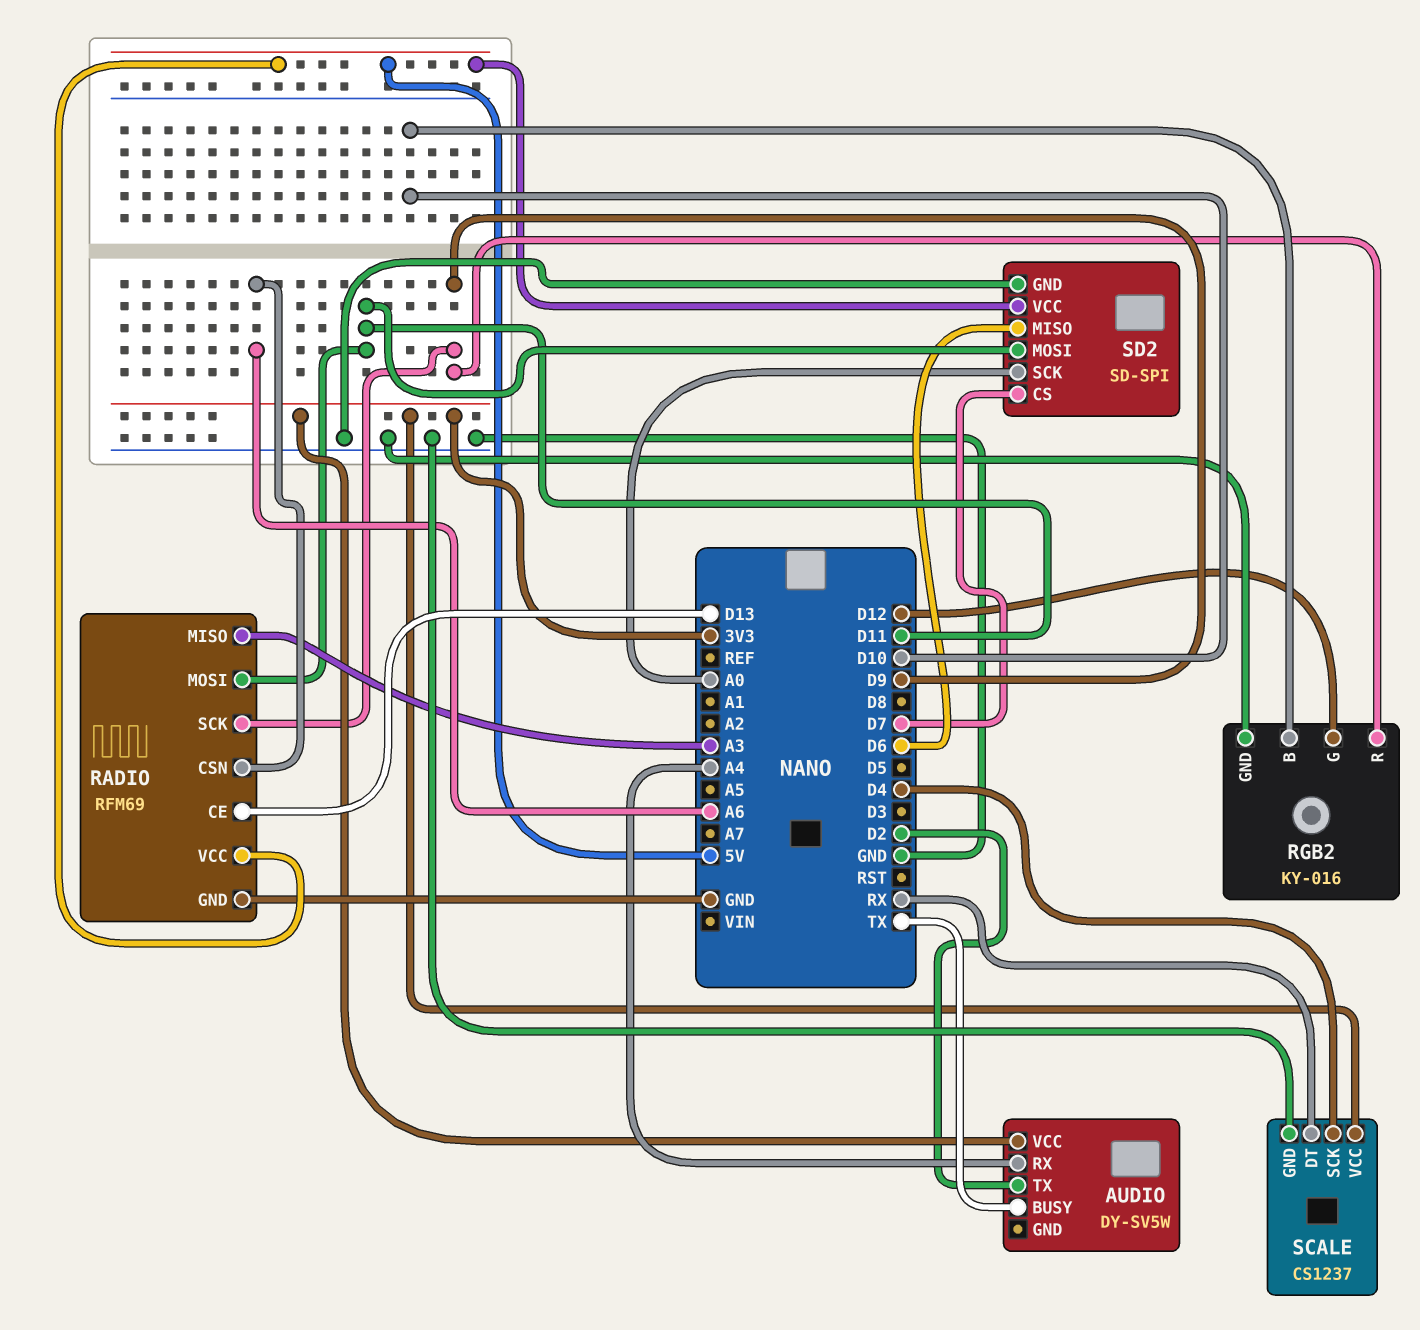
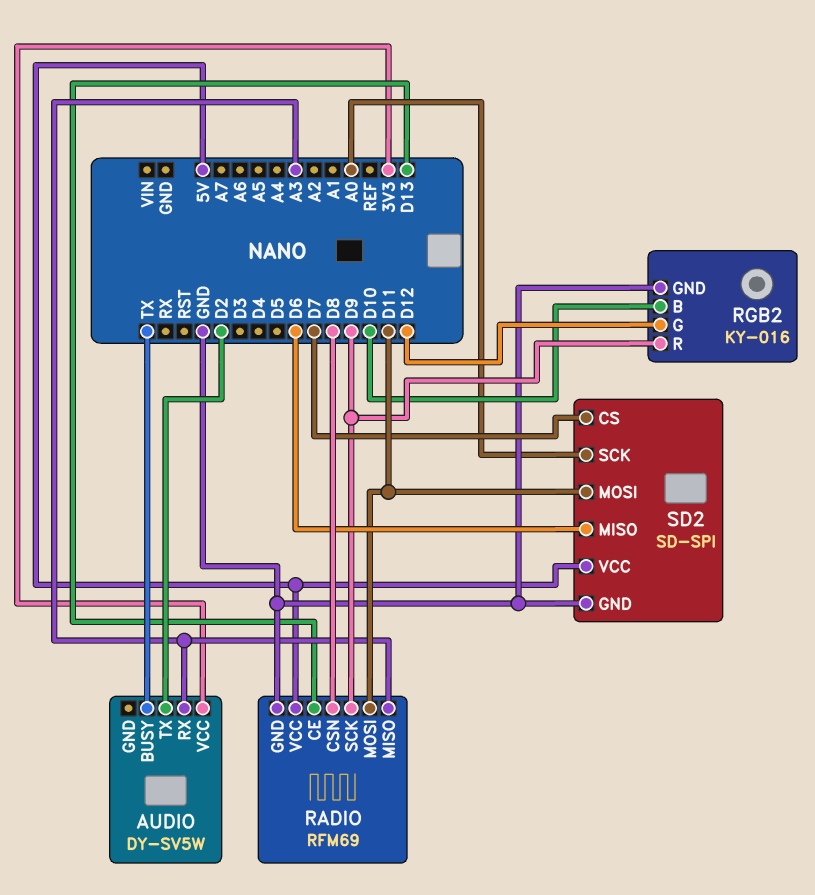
AUDIO pin RX: A4 -> A3
RADIO pin CSN: A6 -> D8
SCALE: CS1237 -> none
SCALE pin DT: RX -> none
SCALE pin GND: GND -> none
SCALE pin SCK: D4 -> none
SCALE pin VCC: 3V3 -> none

